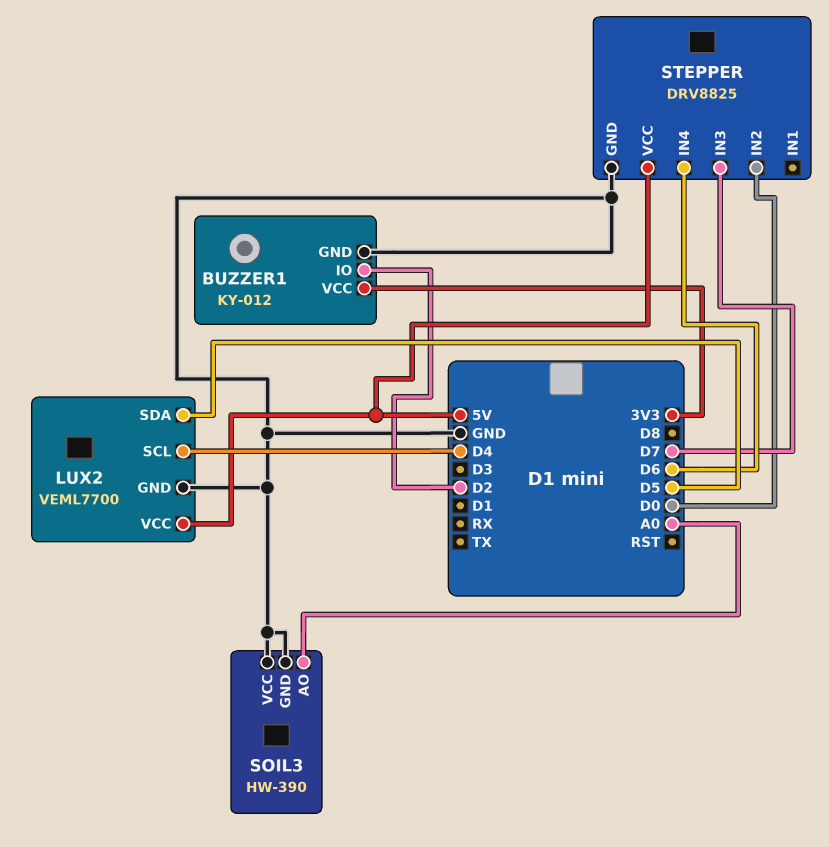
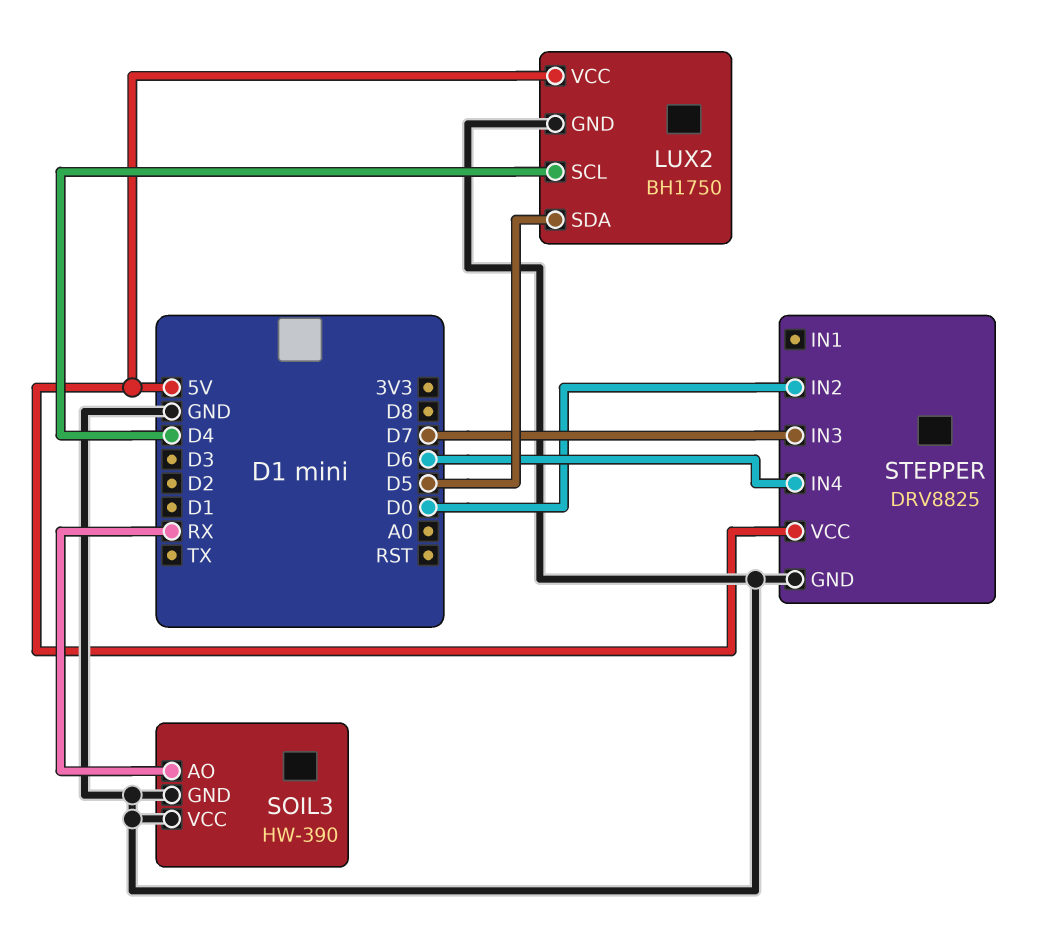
BUZZER1: KY-012 -> none
BUZZER1 pin GND: GND -> none
BUZZER1 pin IO: D2 -> none
BUZZER1 pin VCC: 3V3 -> none
LUX2: VEML7700 -> BH1750
SOIL3 pin AO: A0 -> RX

